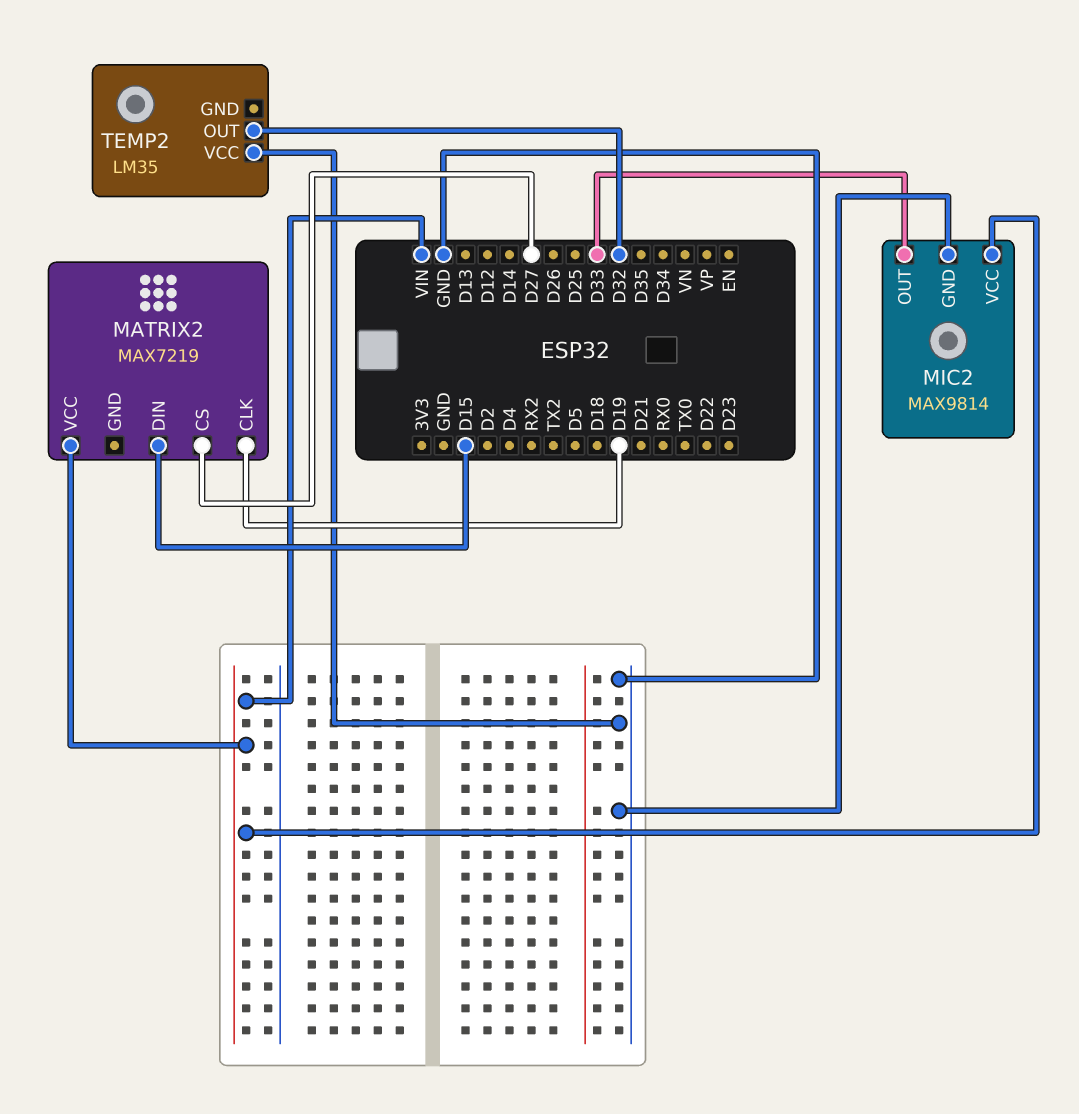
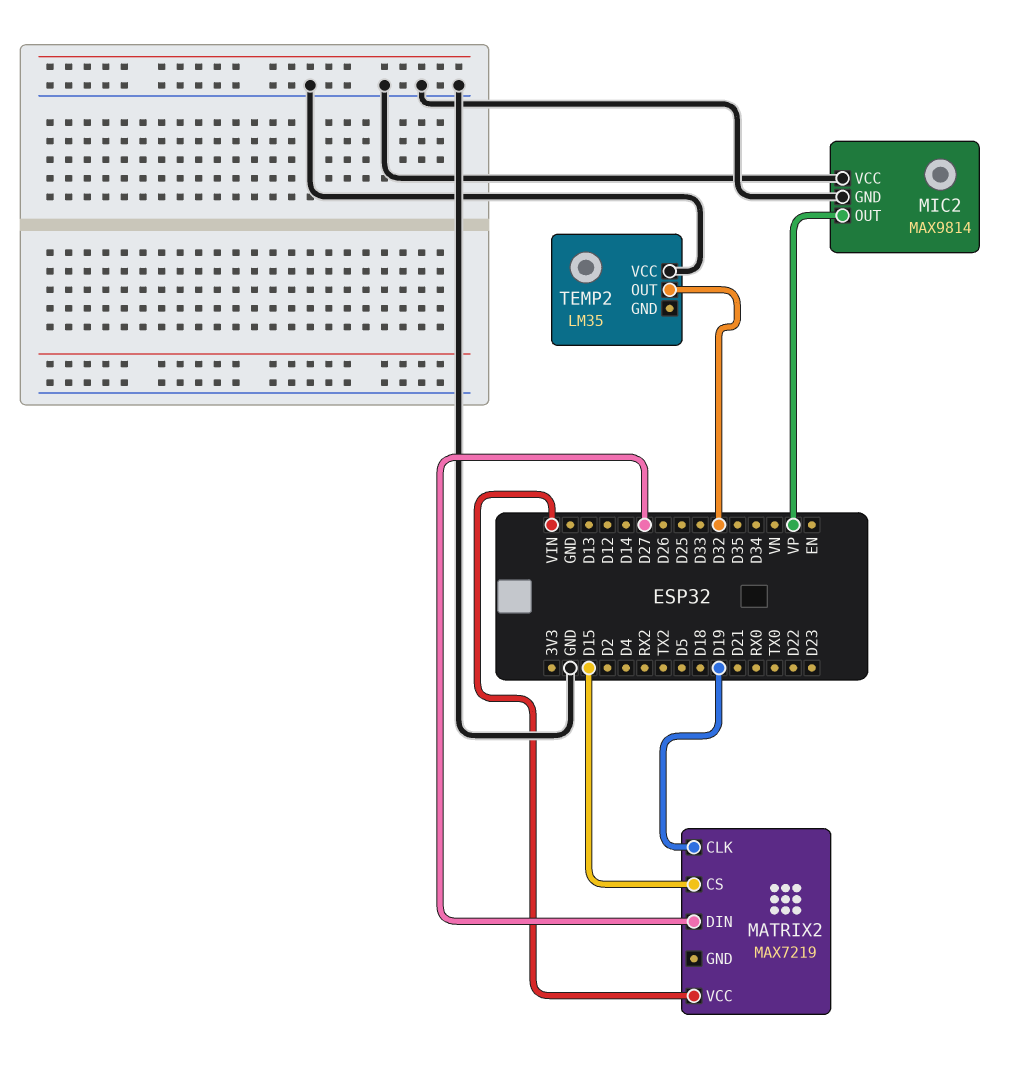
MATRIX2 pin CS: D27 -> D15
MATRIX2 pin DIN: D15 -> D27
MIC2 pin OUT: D33 -> VP
MIC2 pin VCC: VIN -> GND

